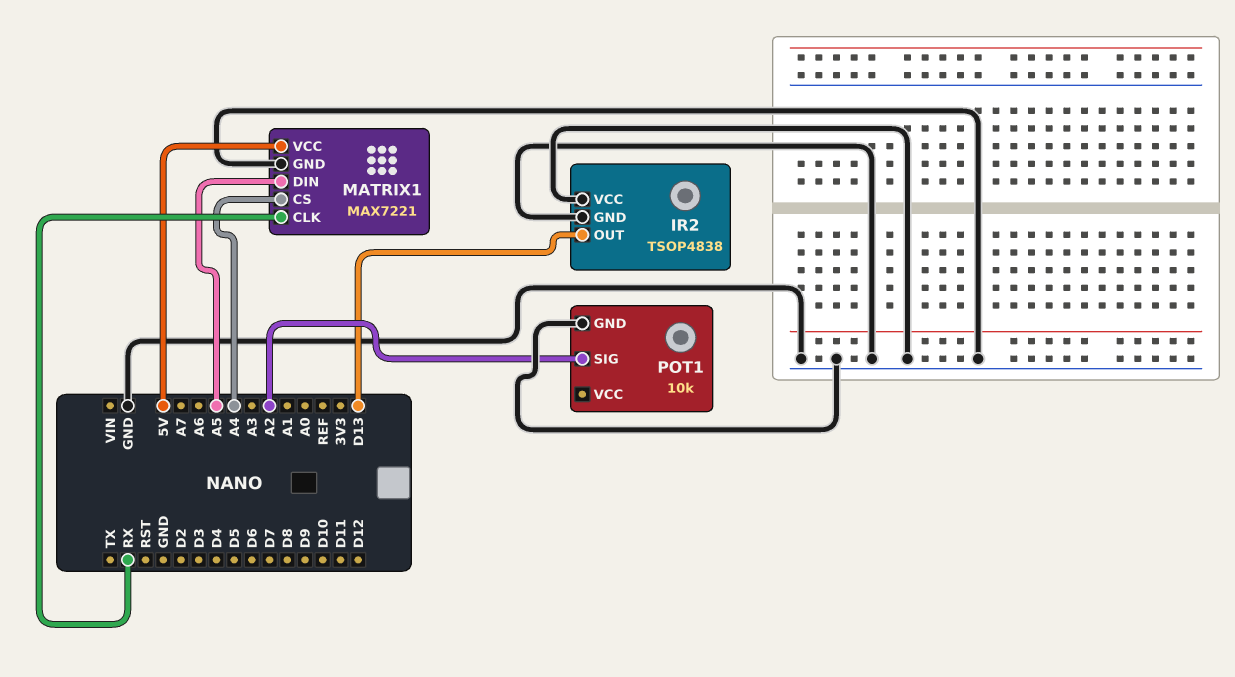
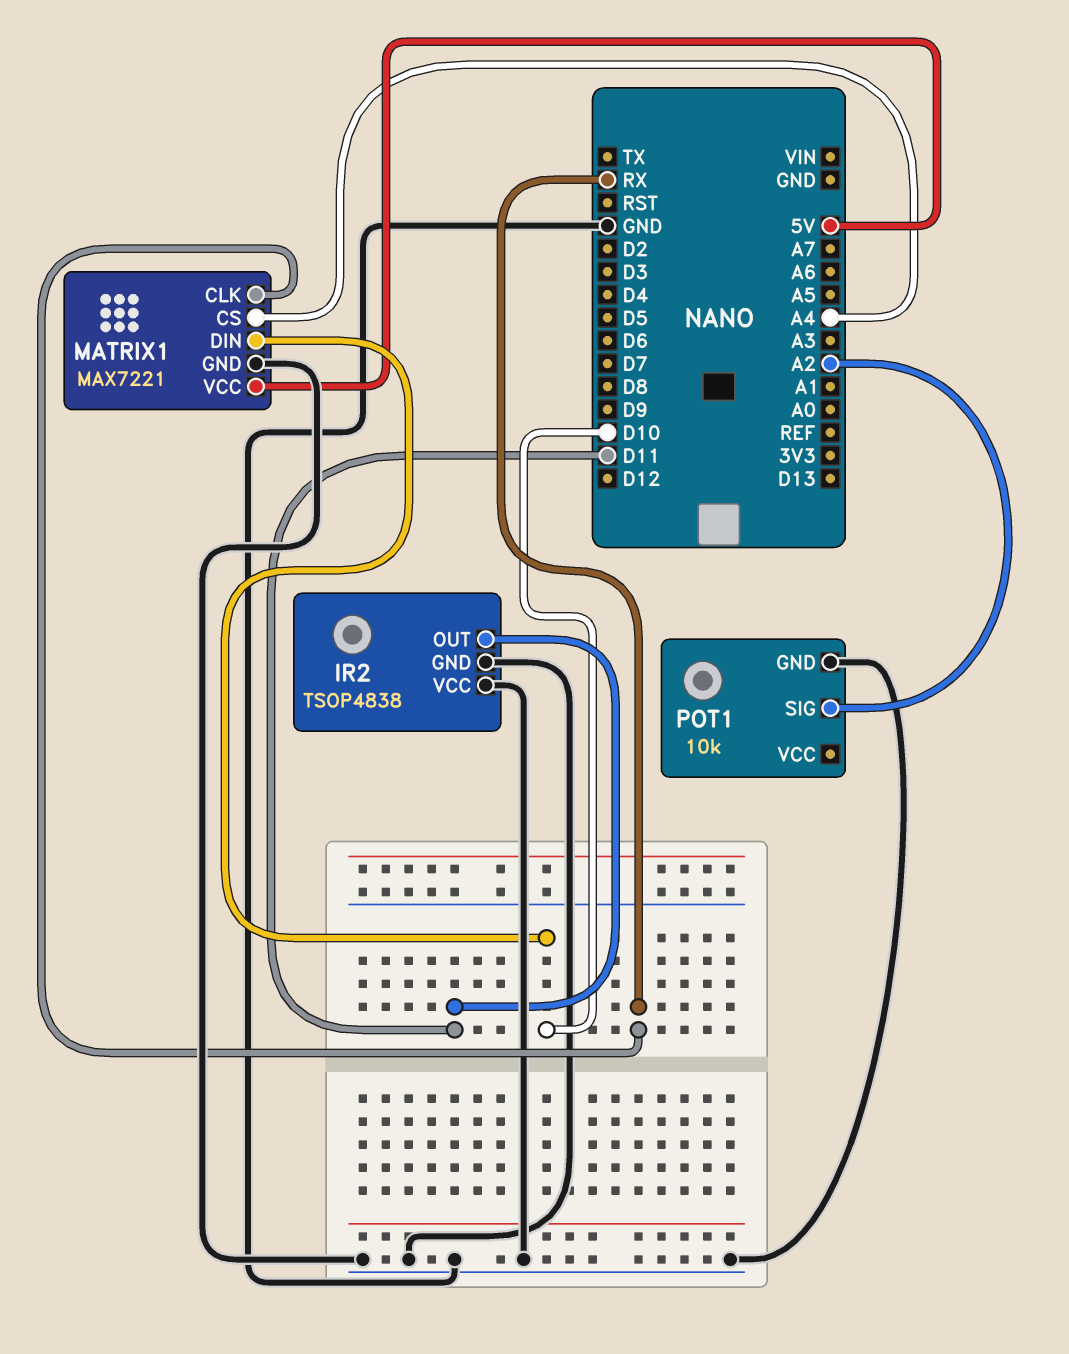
IR2 pin OUT: D13 -> D11
MATRIX1 pin DIN: A5 -> D10

